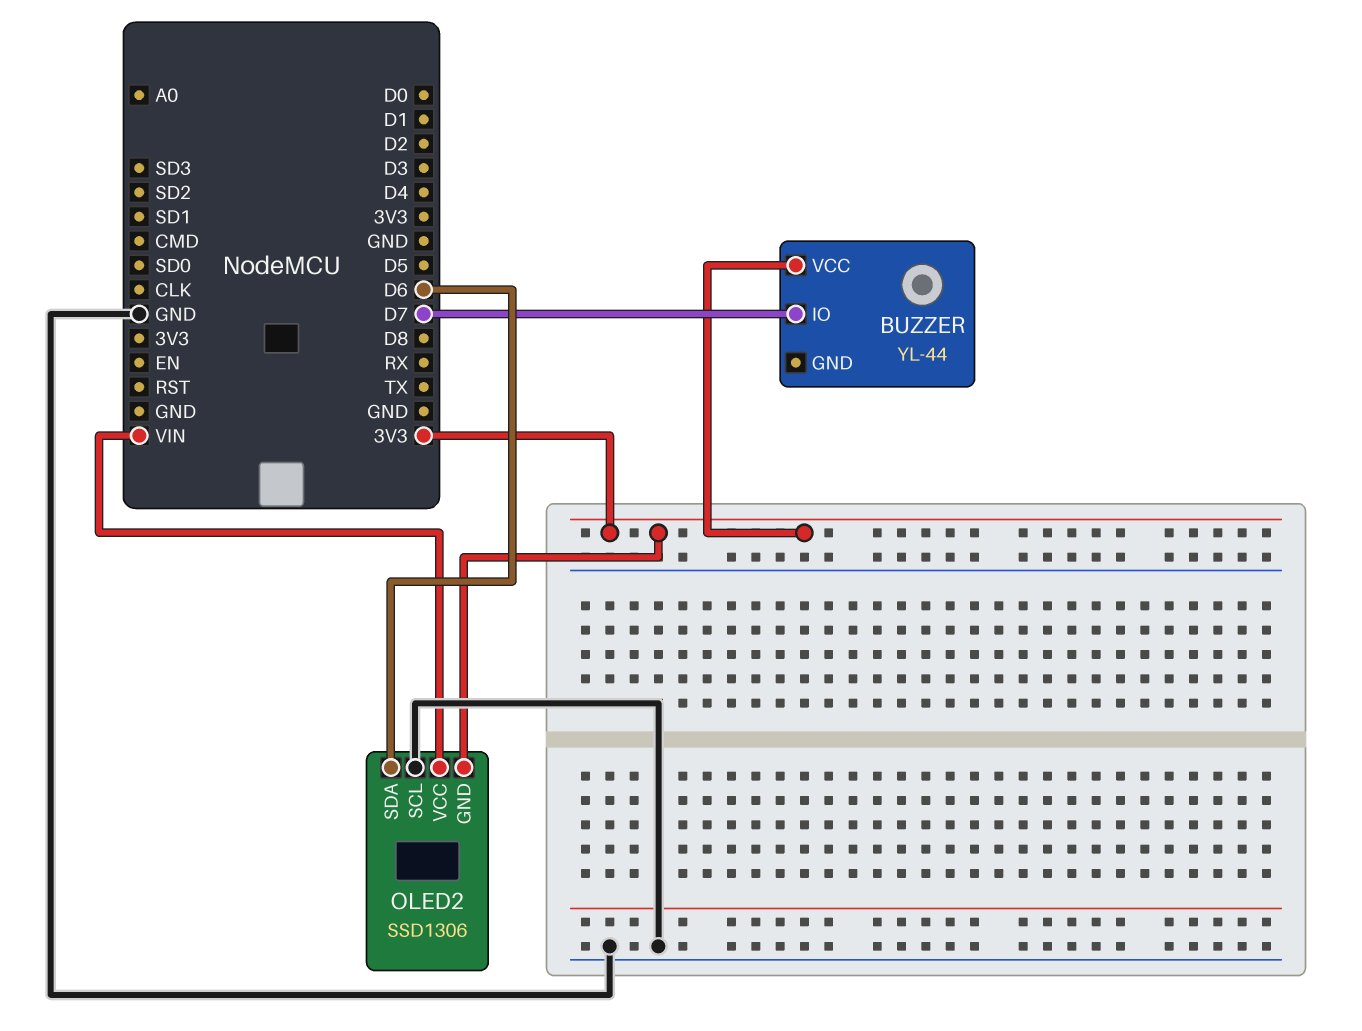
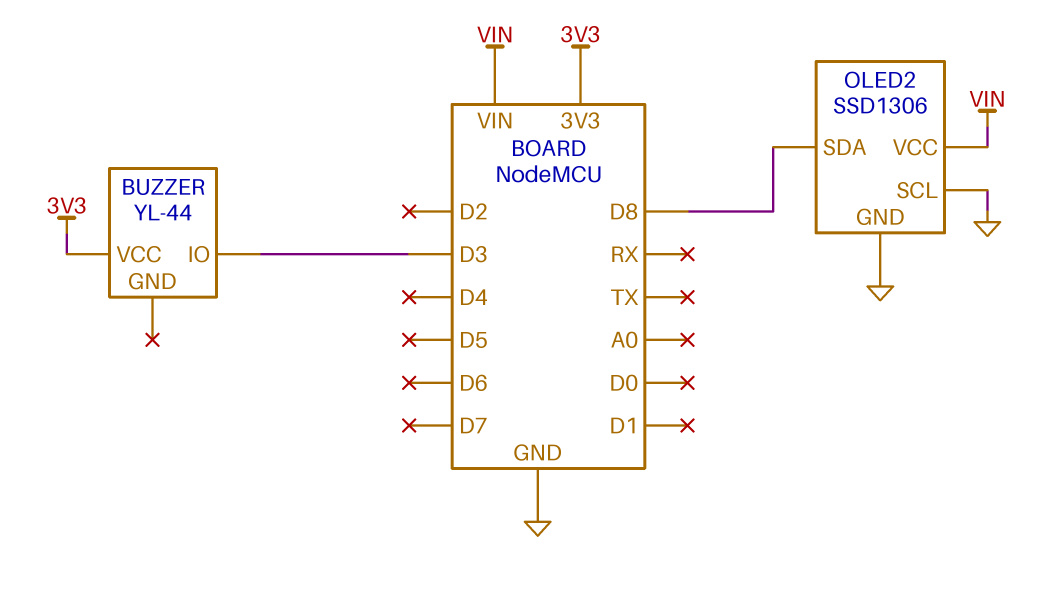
BUZZER pin IO: D7 -> D3
OLED2 pin GND: 3V3 -> GND
OLED2 pin SDA: D6 -> D8

